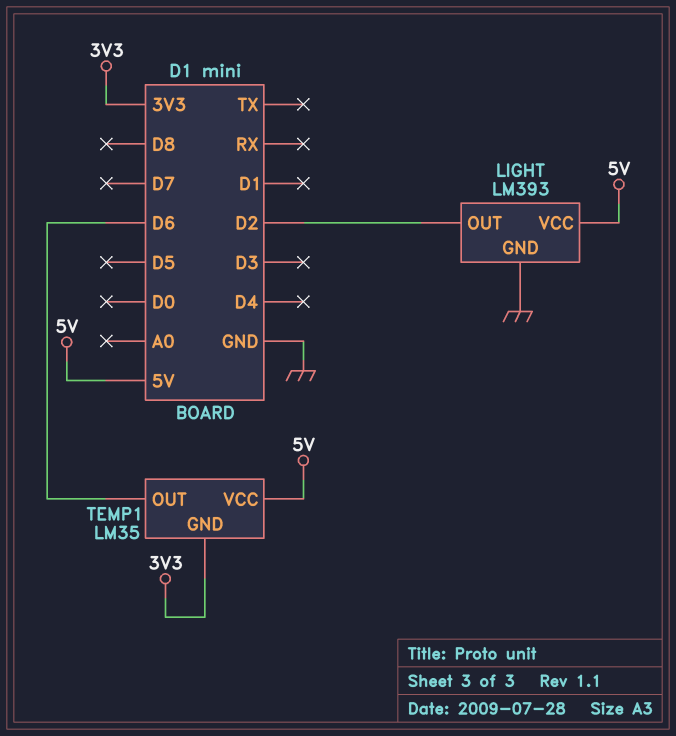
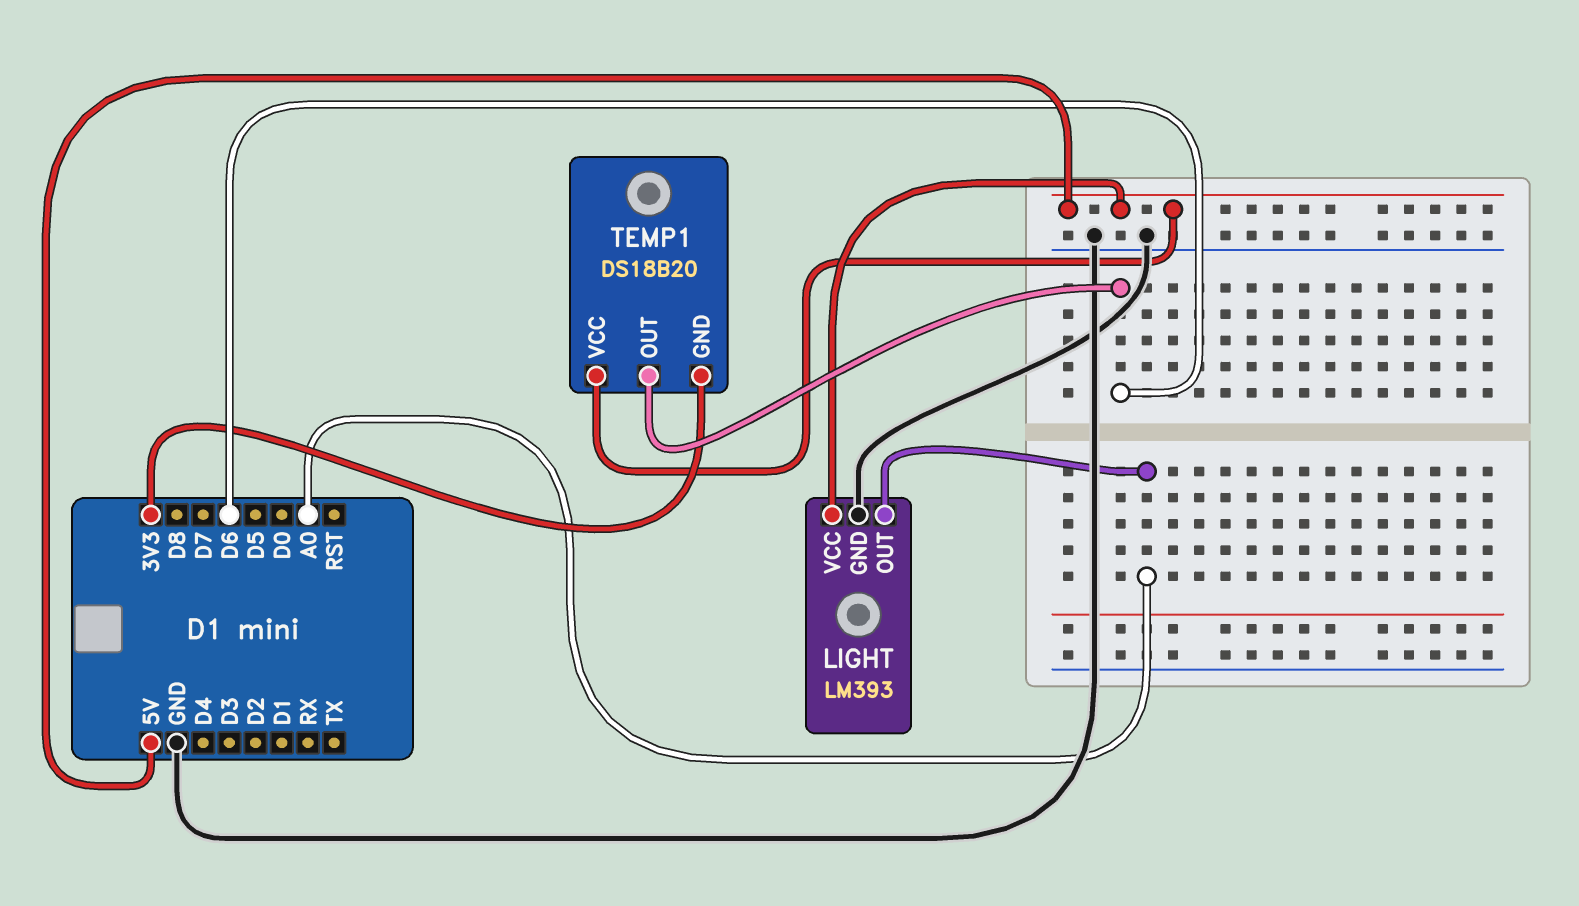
LIGHT pin OUT: D2 -> A0
TEMP1: LM35 -> DS18B20

